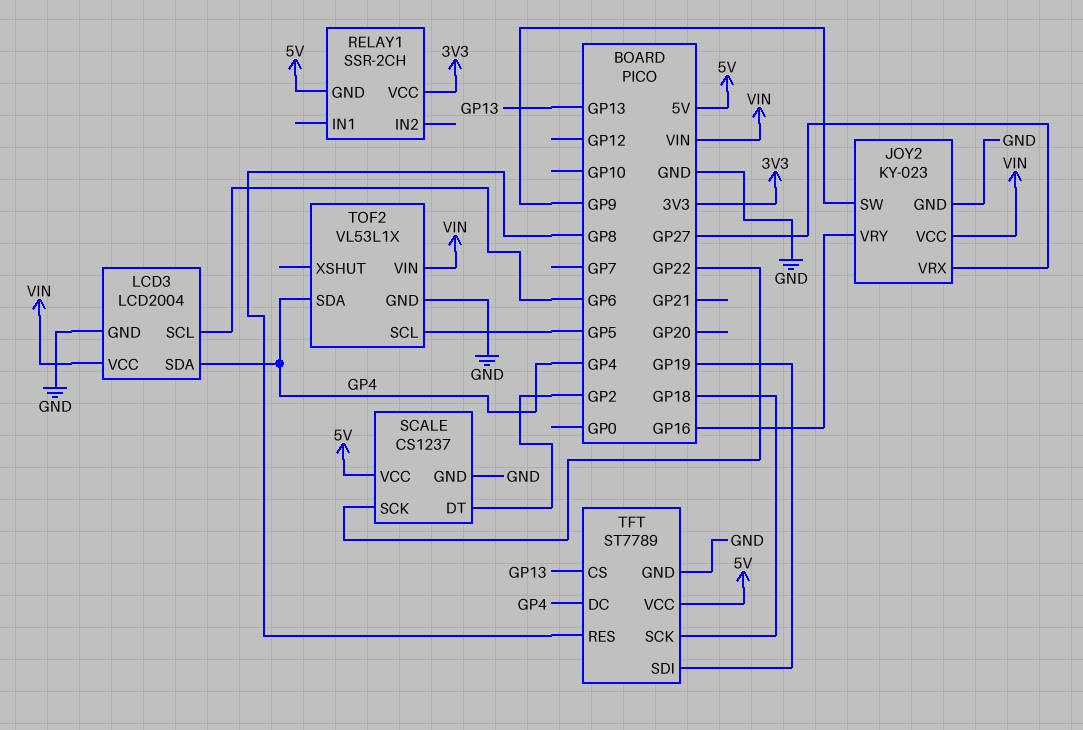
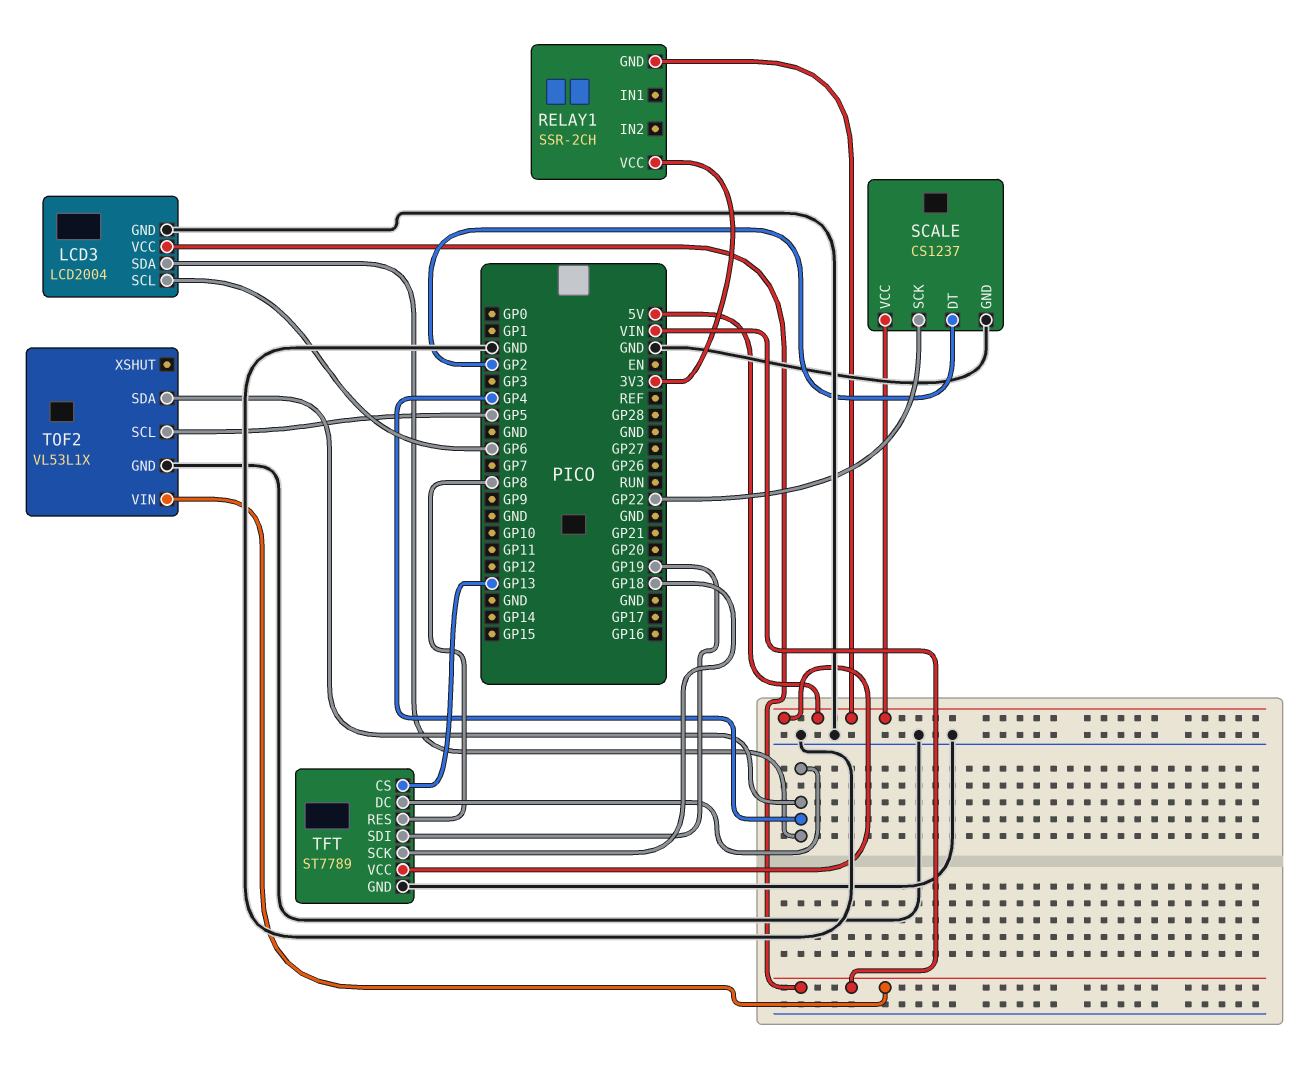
JOY2: KY-023 -> none
JOY2 pin GND: GND -> none
JOY2 pin SW: GP9 -> none
JOY2 pin VCC: VIN -> none
JOY2 pin VRX: GP27 -> none
JOY2 pin VRY: GP16 -> none

